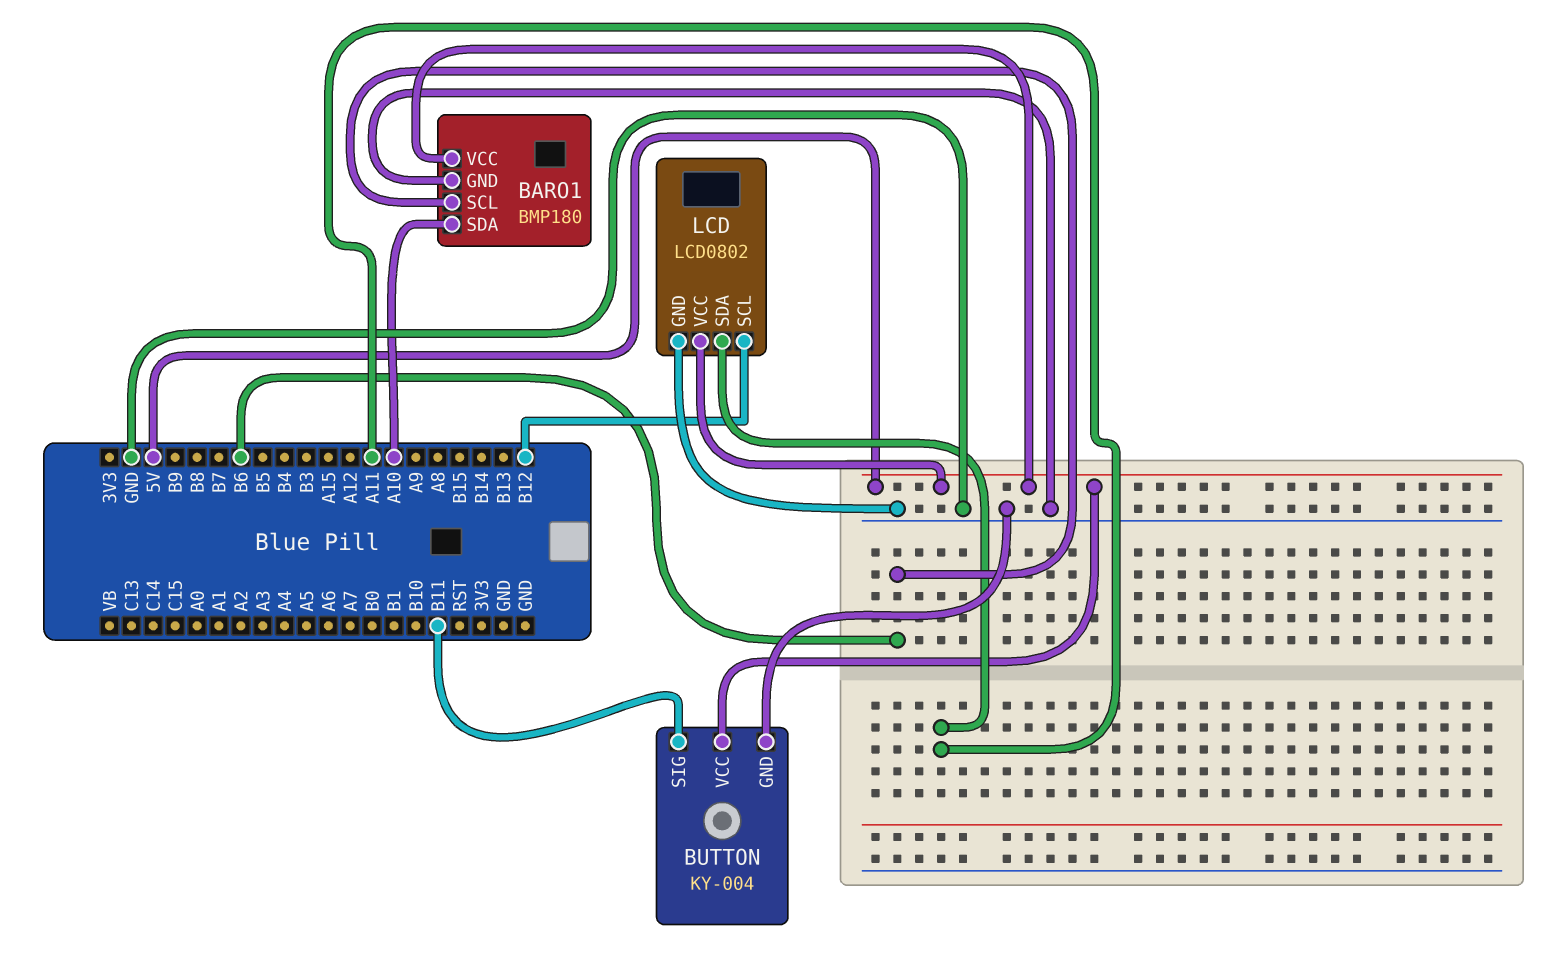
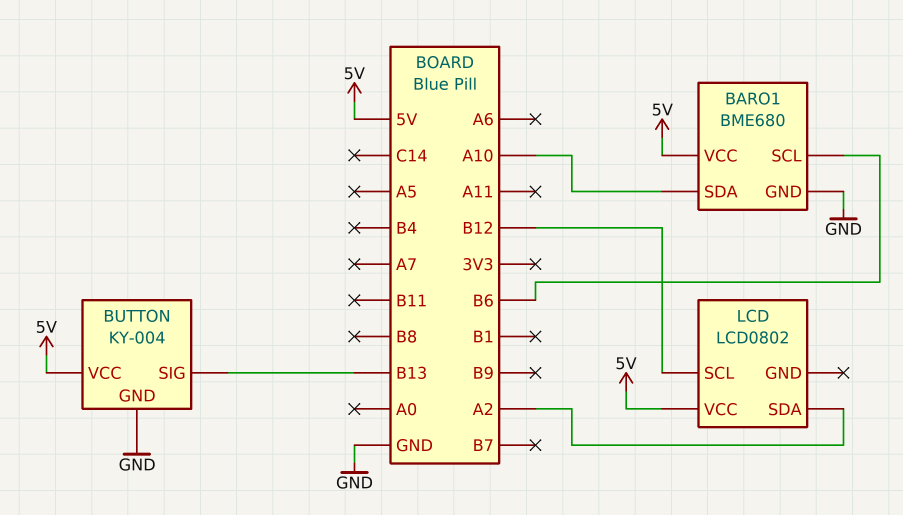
BARO1: BMP180 -> BME680
BUTTON pin SIG: B11 -> B13
LCD pin GND: GND -> none
LCD pin SDA: A11 -> A2

